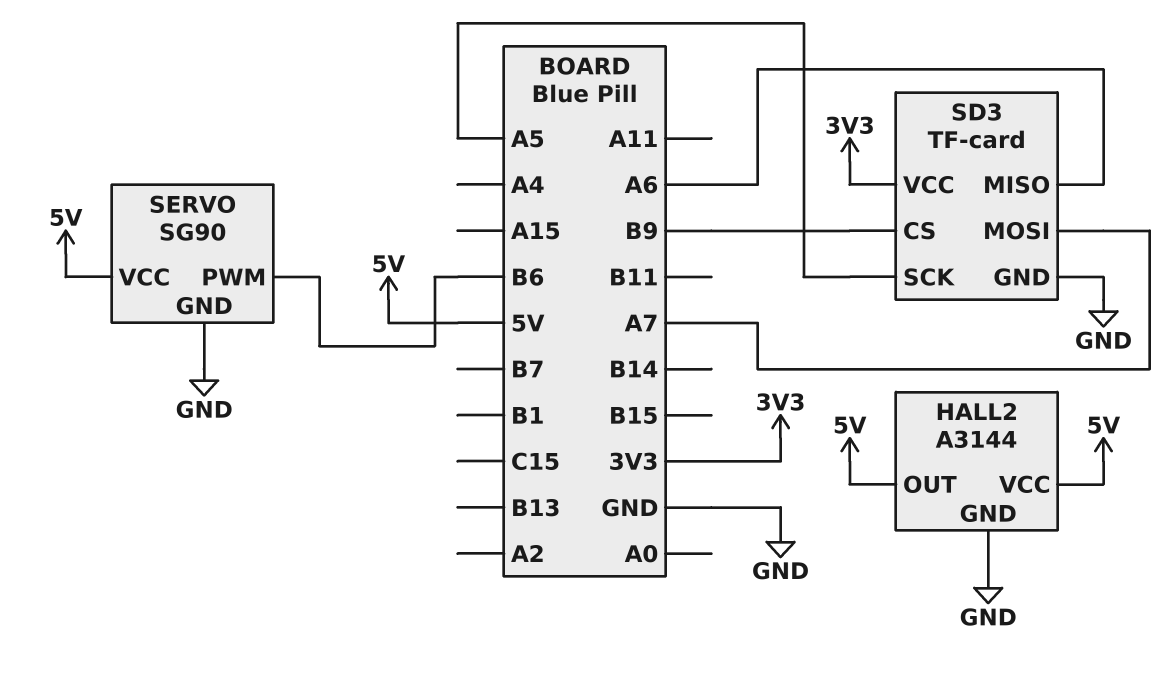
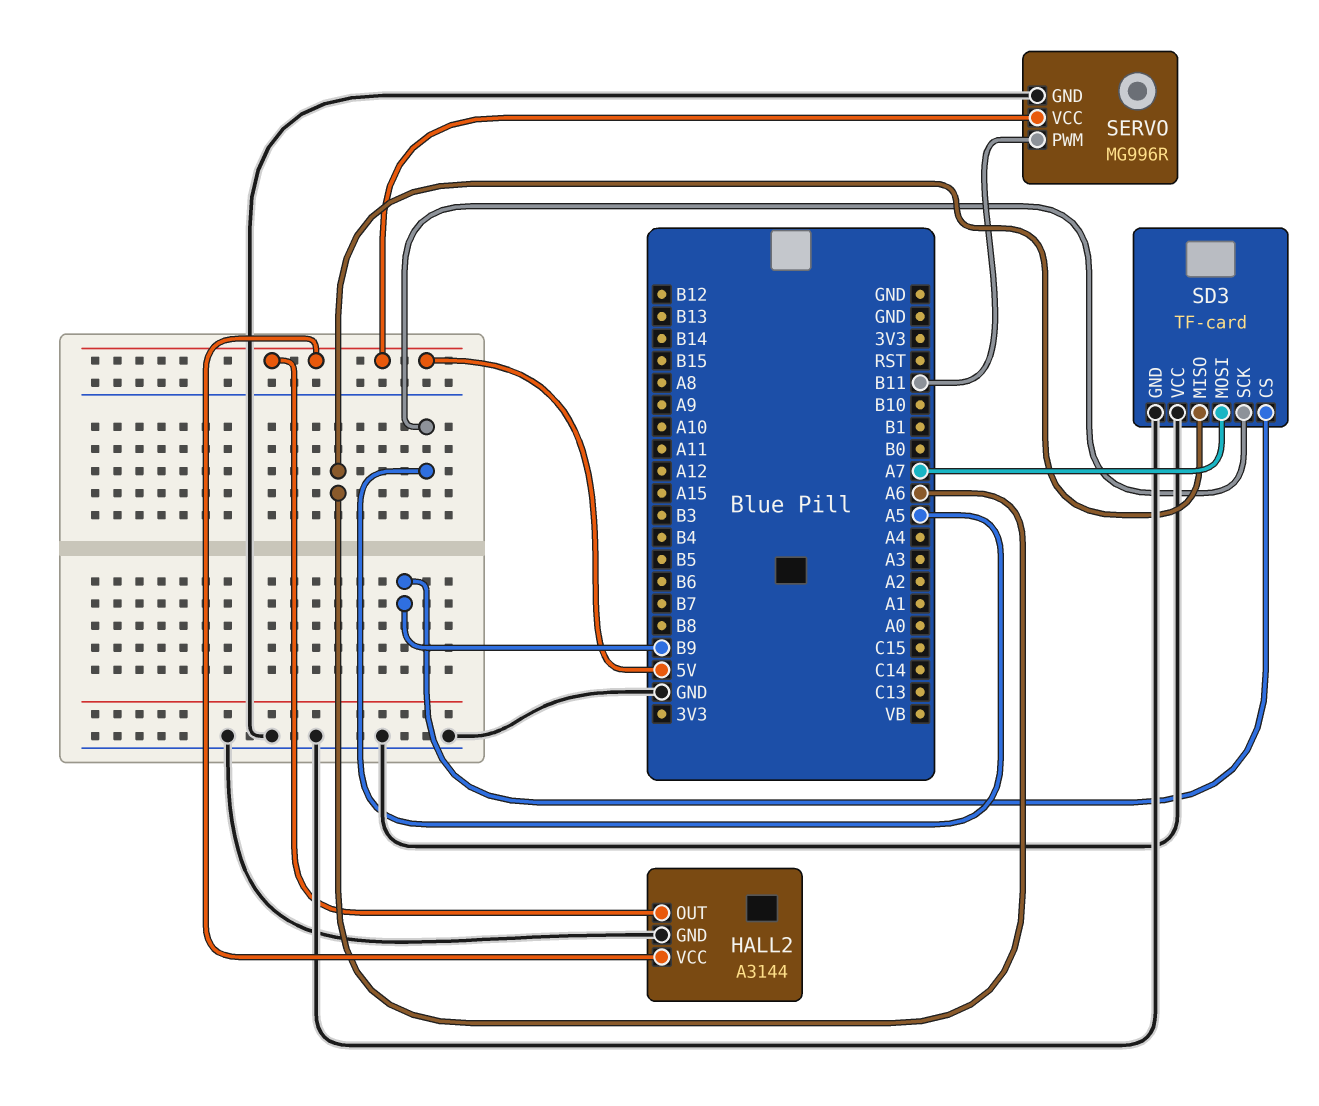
SD3 pin VCC: 3V3 -> GND
SERVO: SG90 -> MG996R
SERVO pin PWM: B6 -> B11

